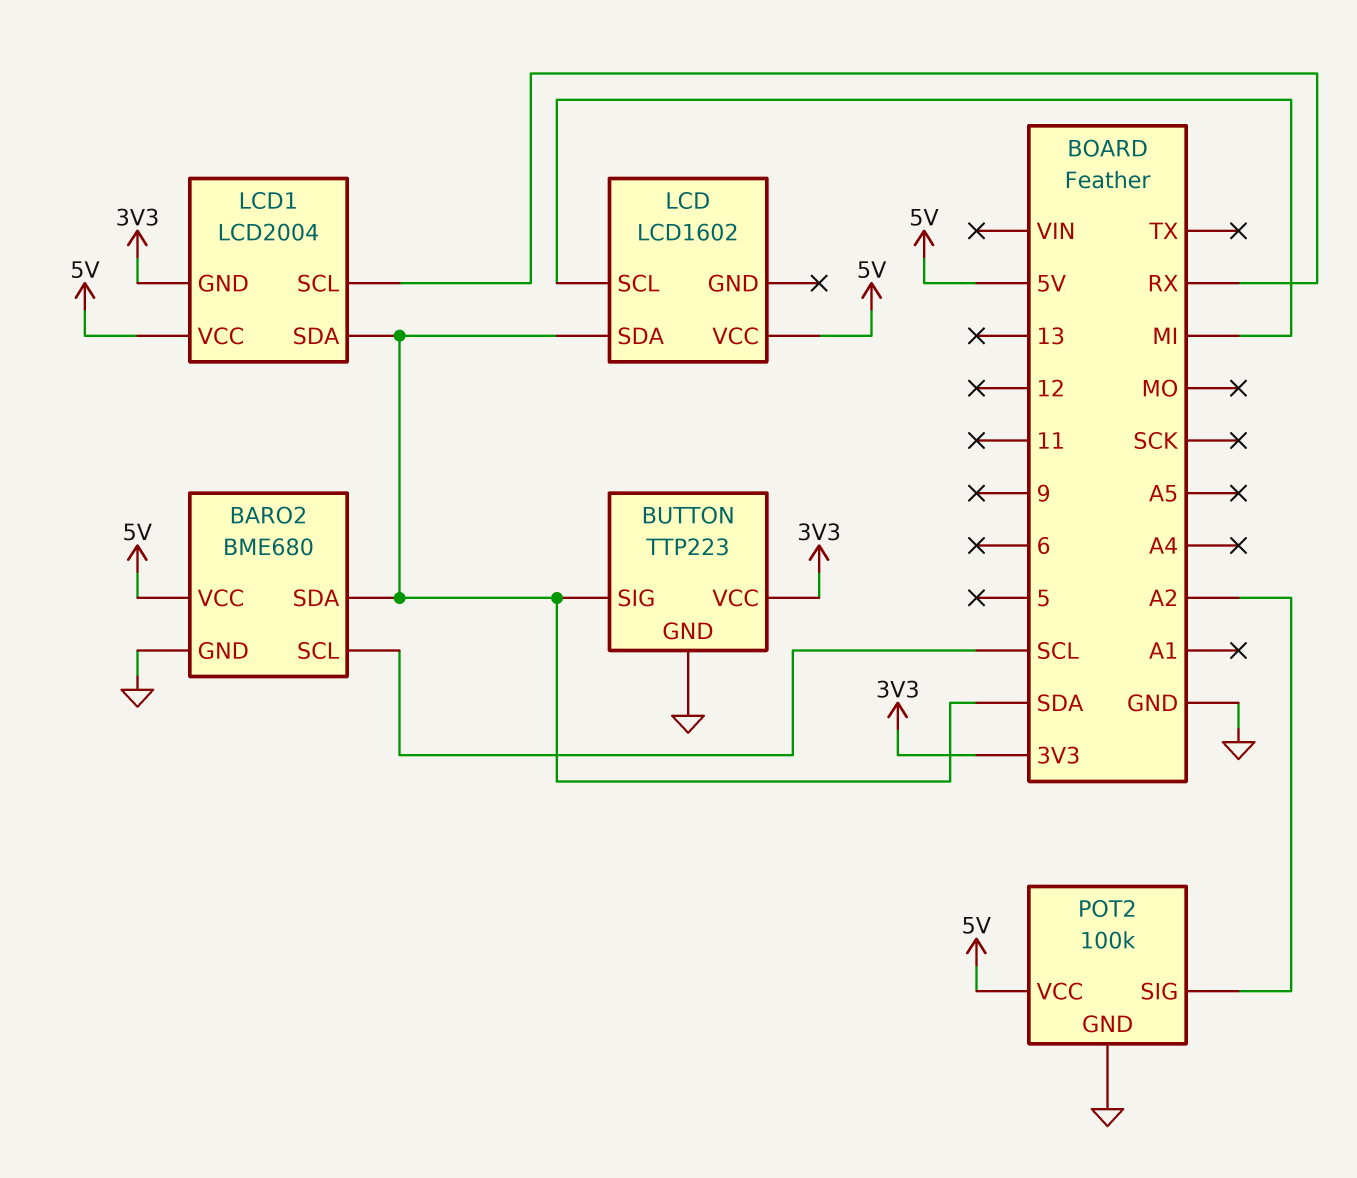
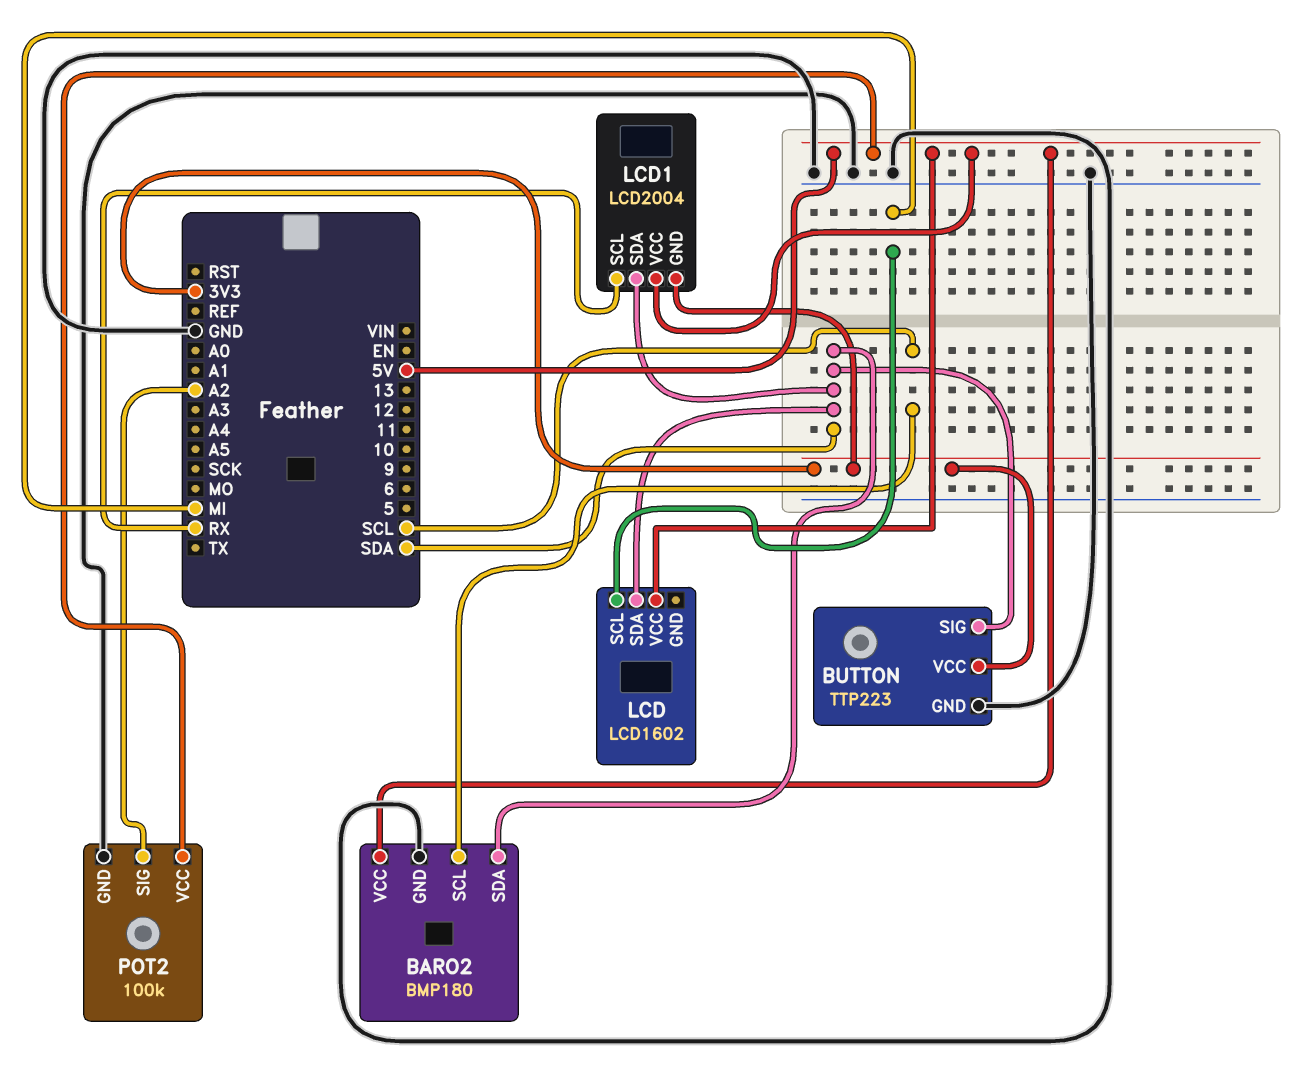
BARO2: BME680 -> BMP180

